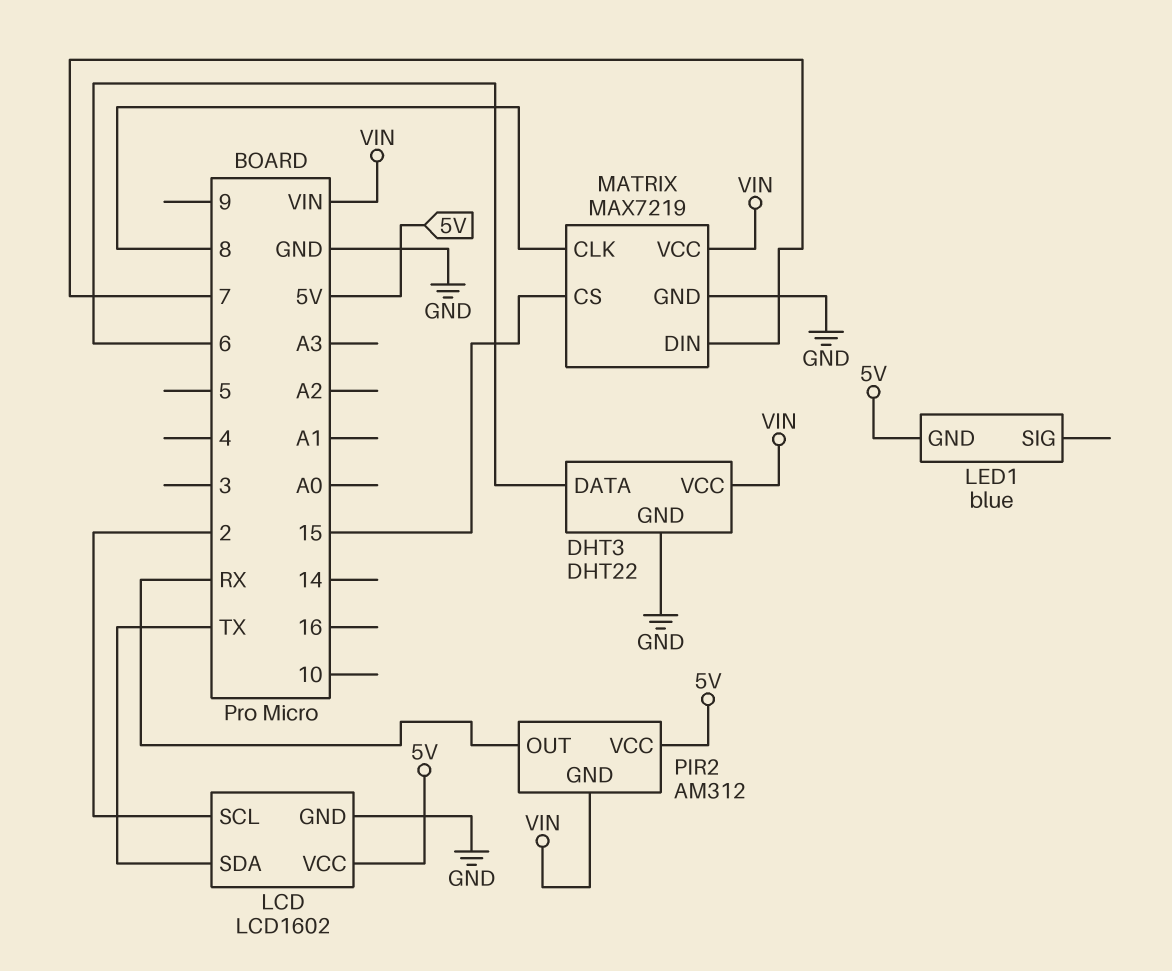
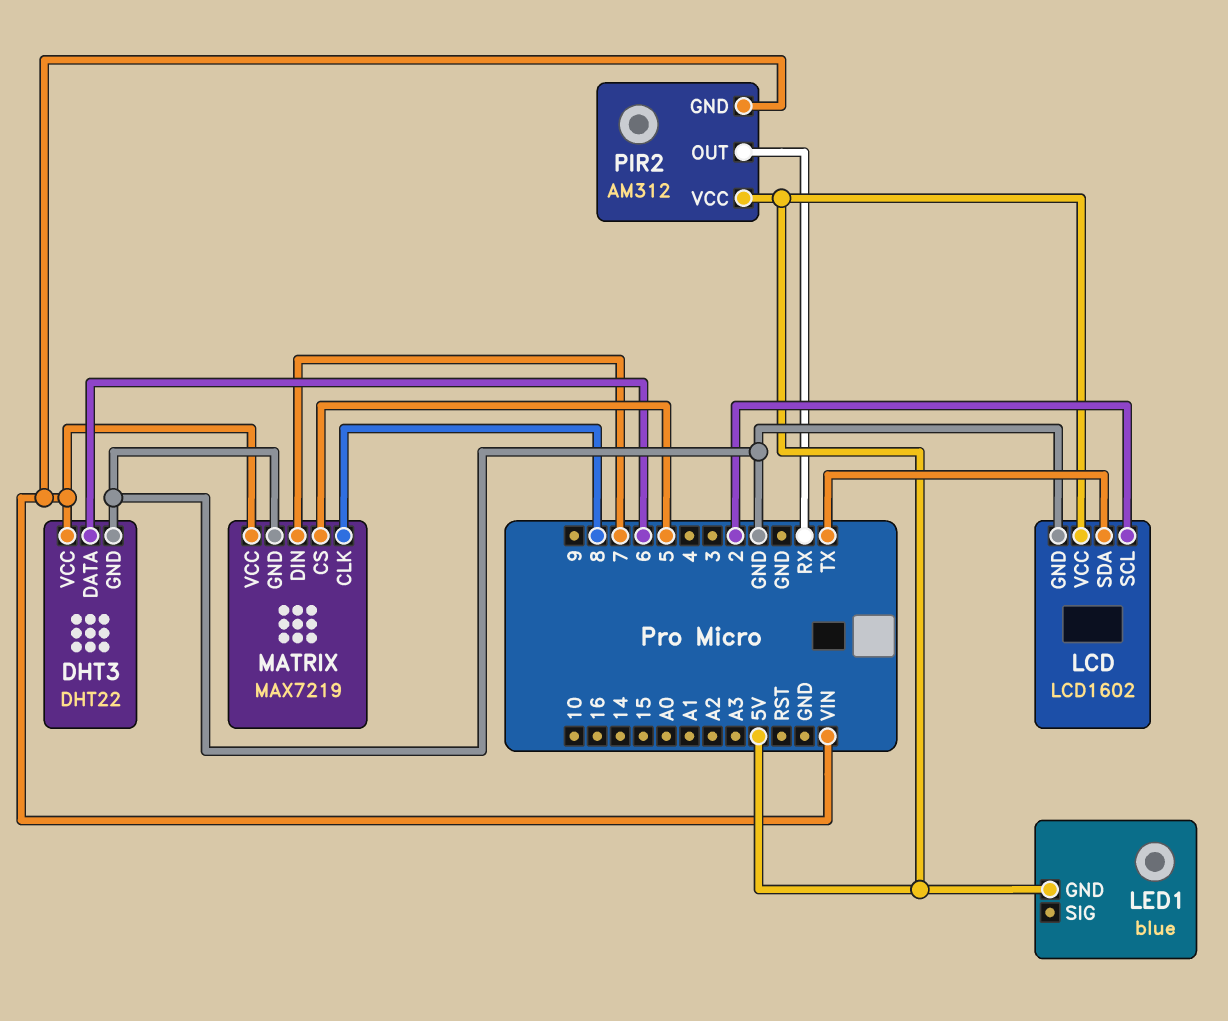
MATRIX pin CS: 15 -> 5

